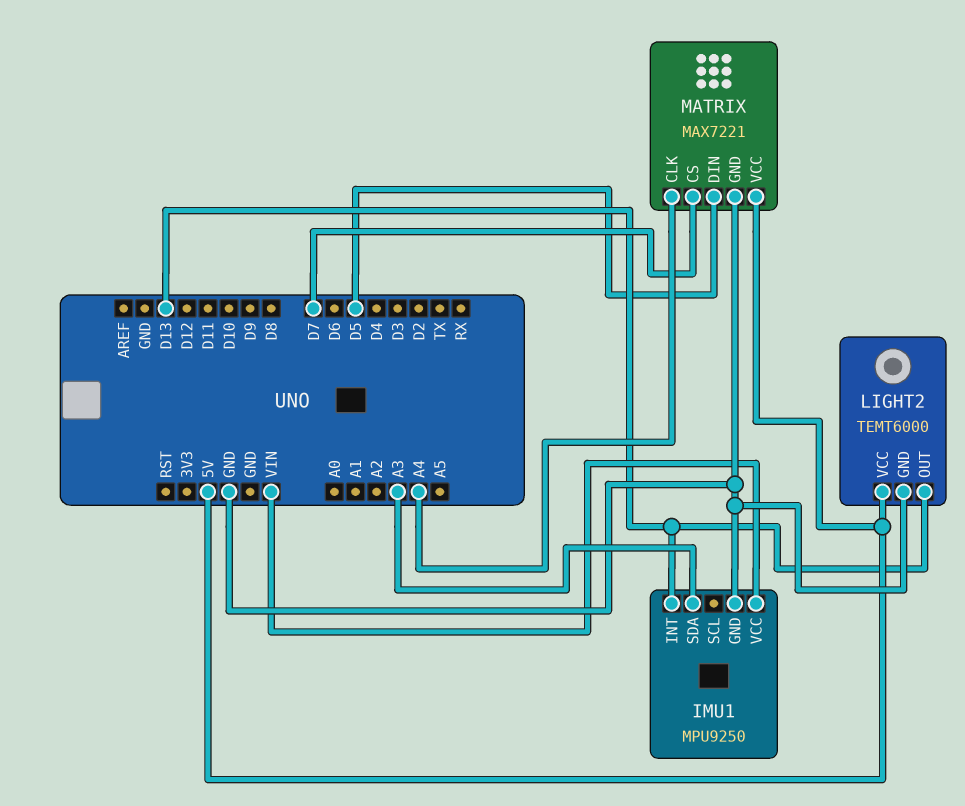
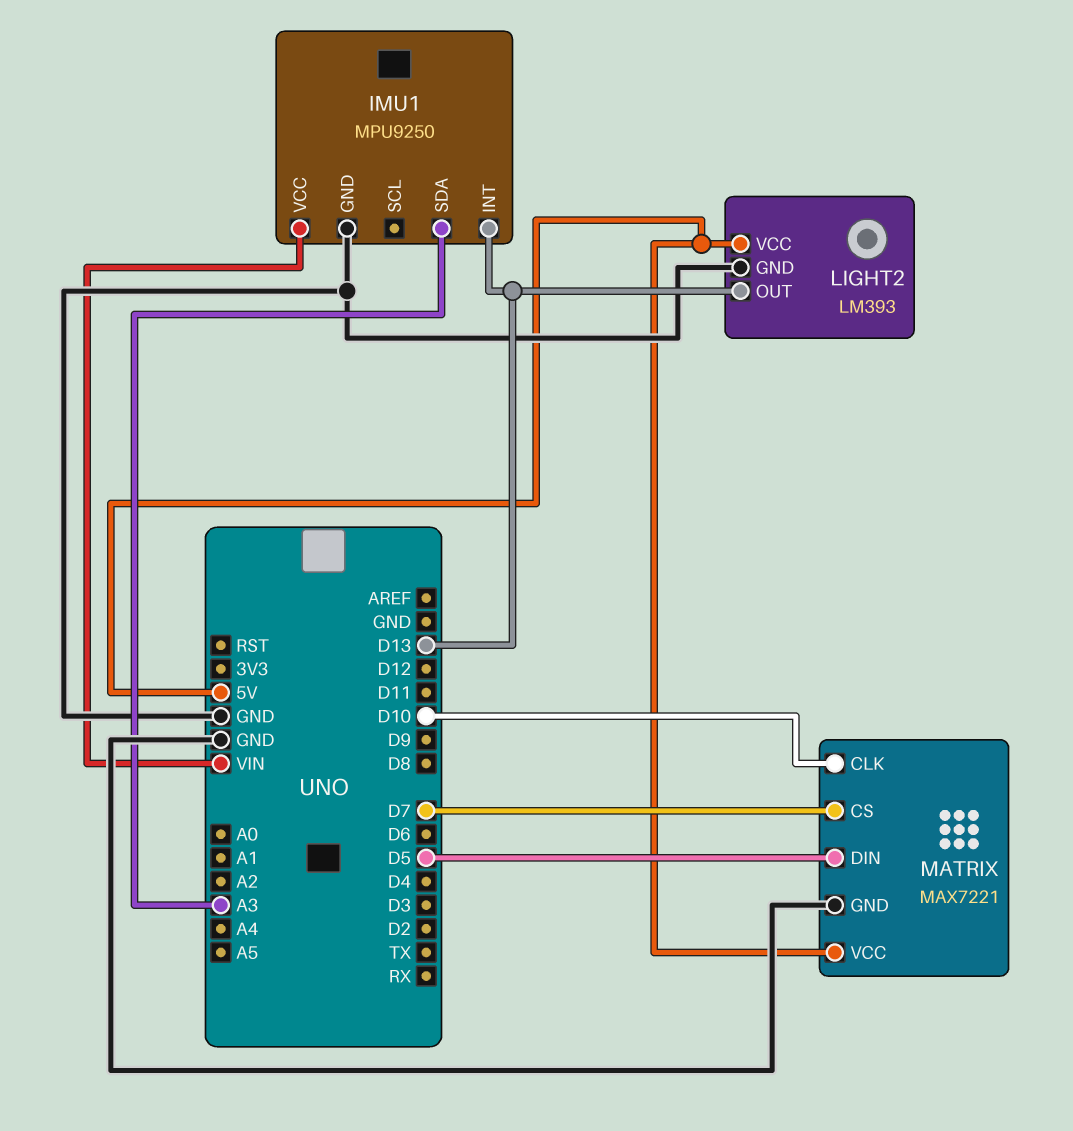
LIGHT2: TEMT6000 -> LM393
MATRIX pin CLK: A4 -> D10

